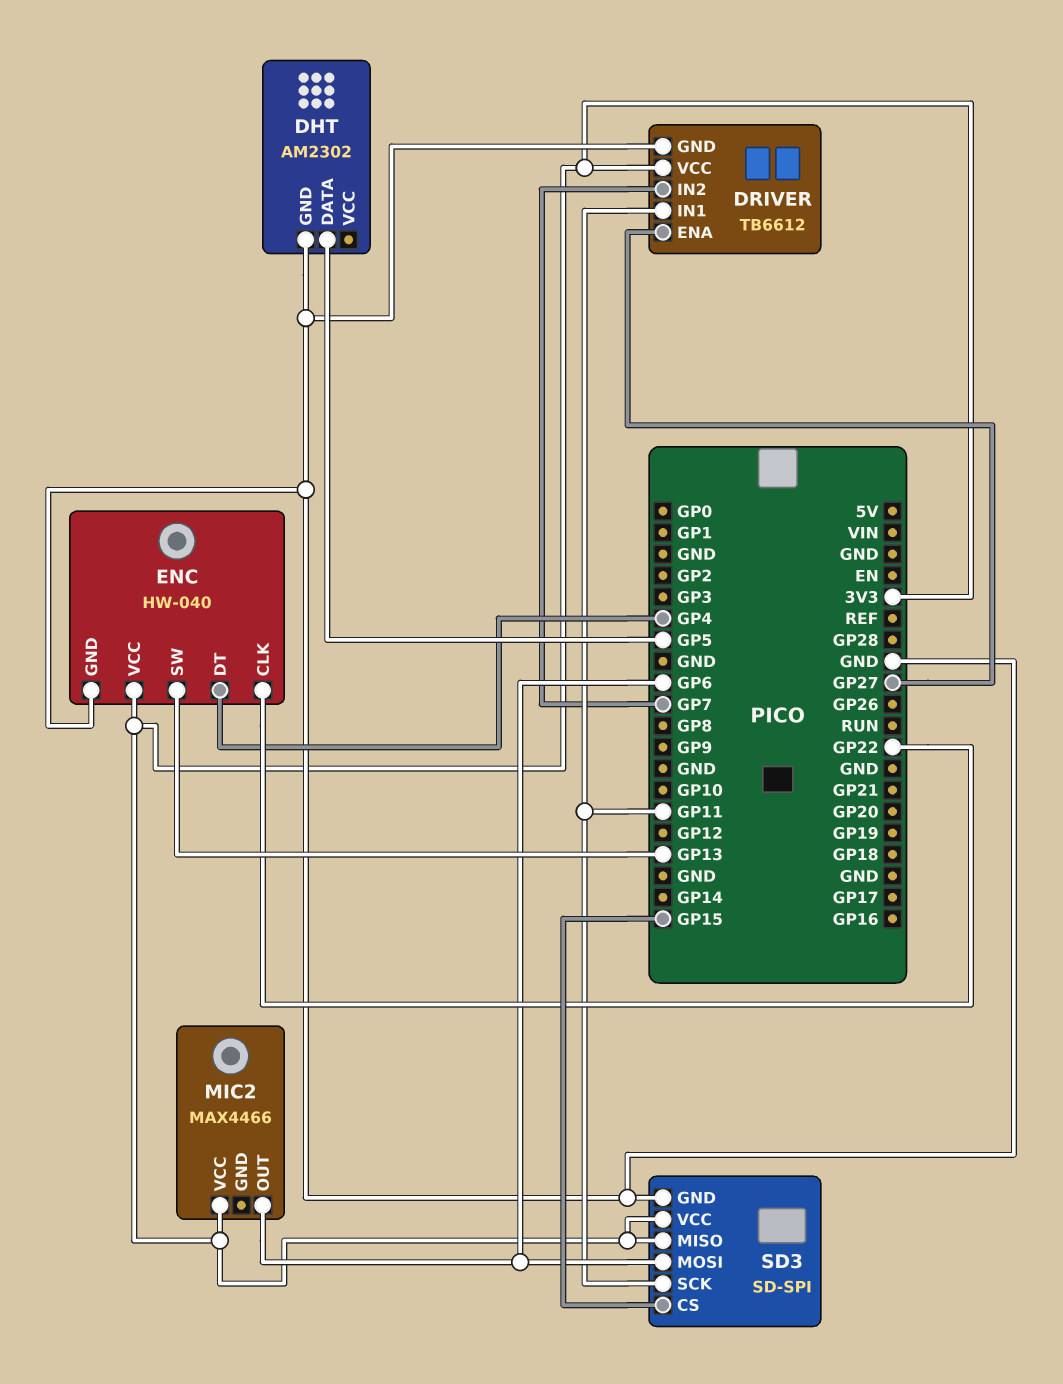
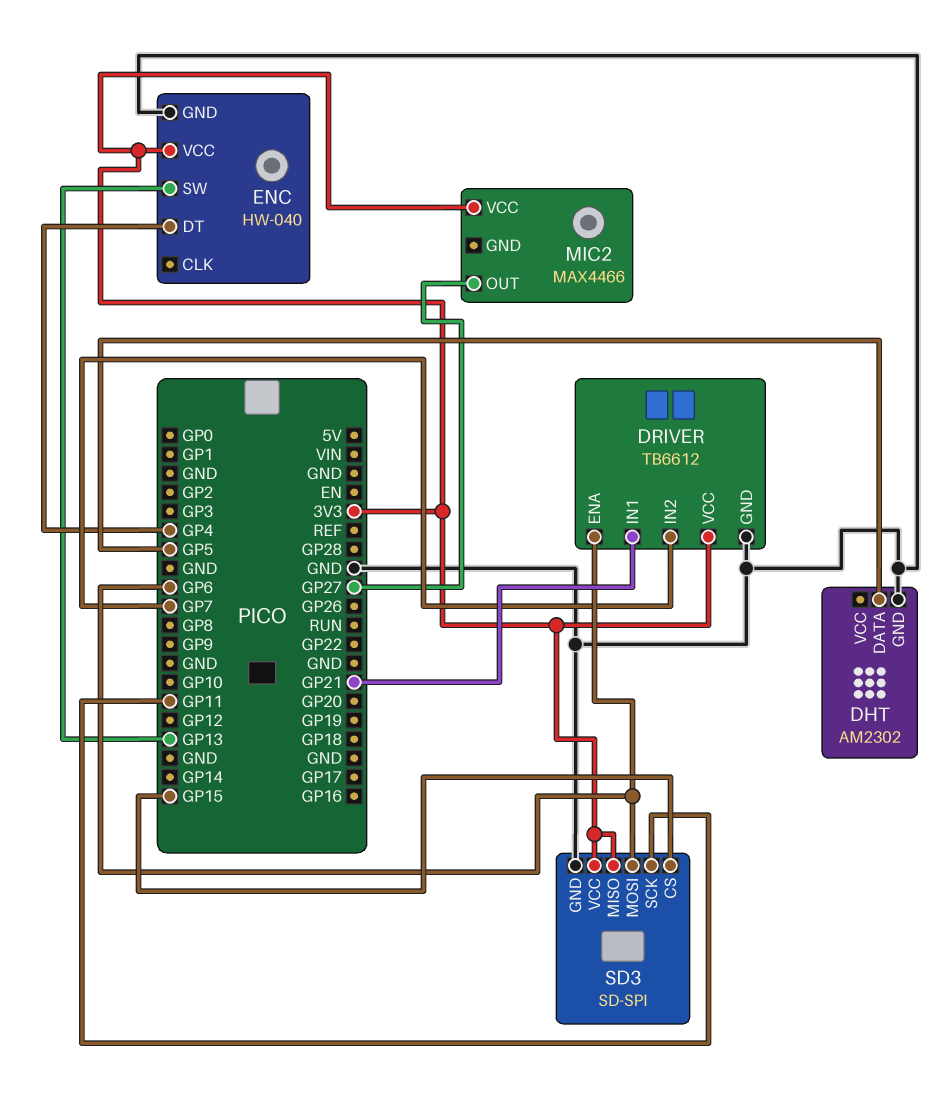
DRIVER pin ENA: GP27 -> GP6
DRIVER pin IN1: GP11 -> GP21
ENC pin CLK: GP22 -> none
MIC2 pin OUT: GP6 -> GP27

